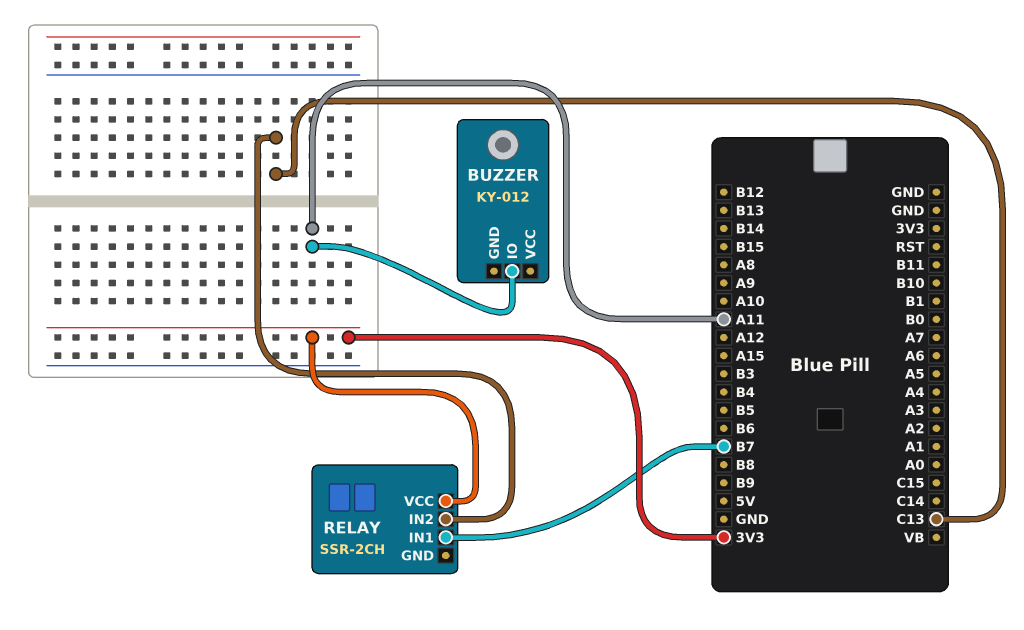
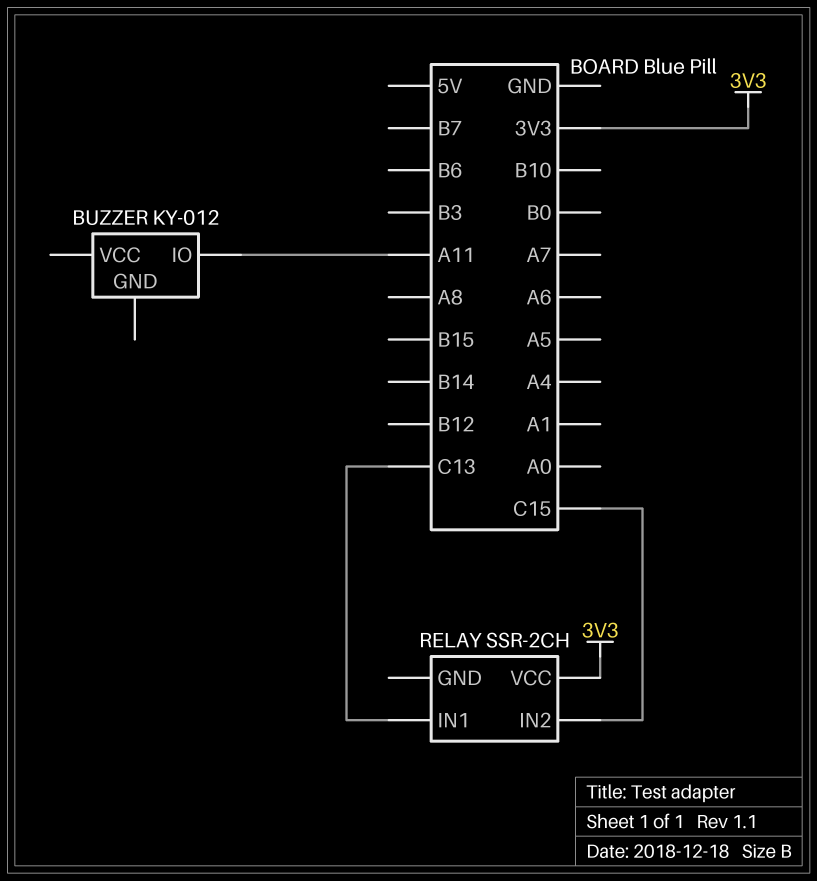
RELAY pin IN1: B7 -> C13
RELAY pin IN2: C13 -> C15

